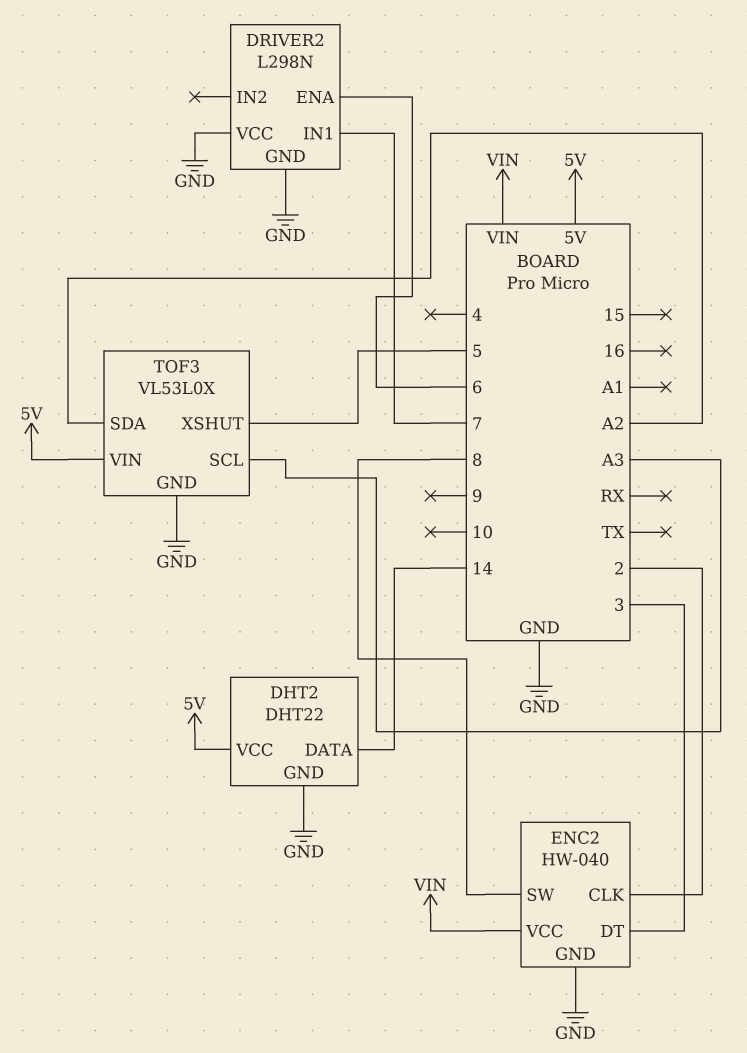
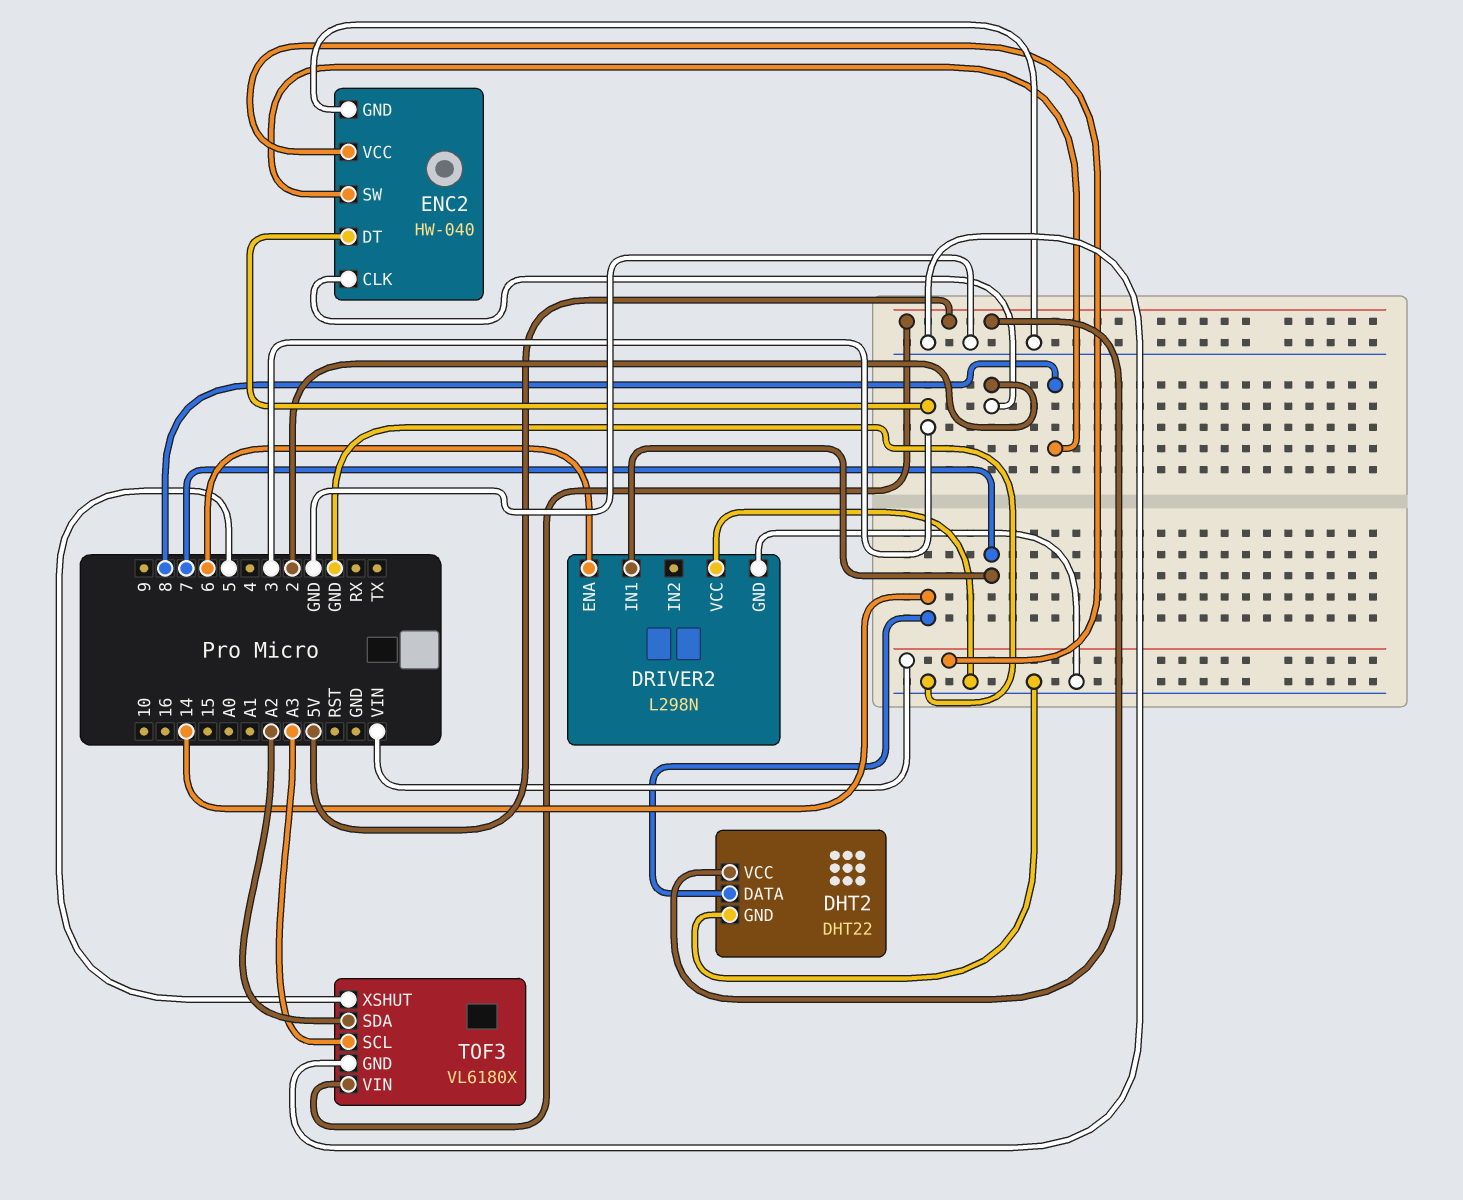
TOF3: VL53L0X -> VL6180X

